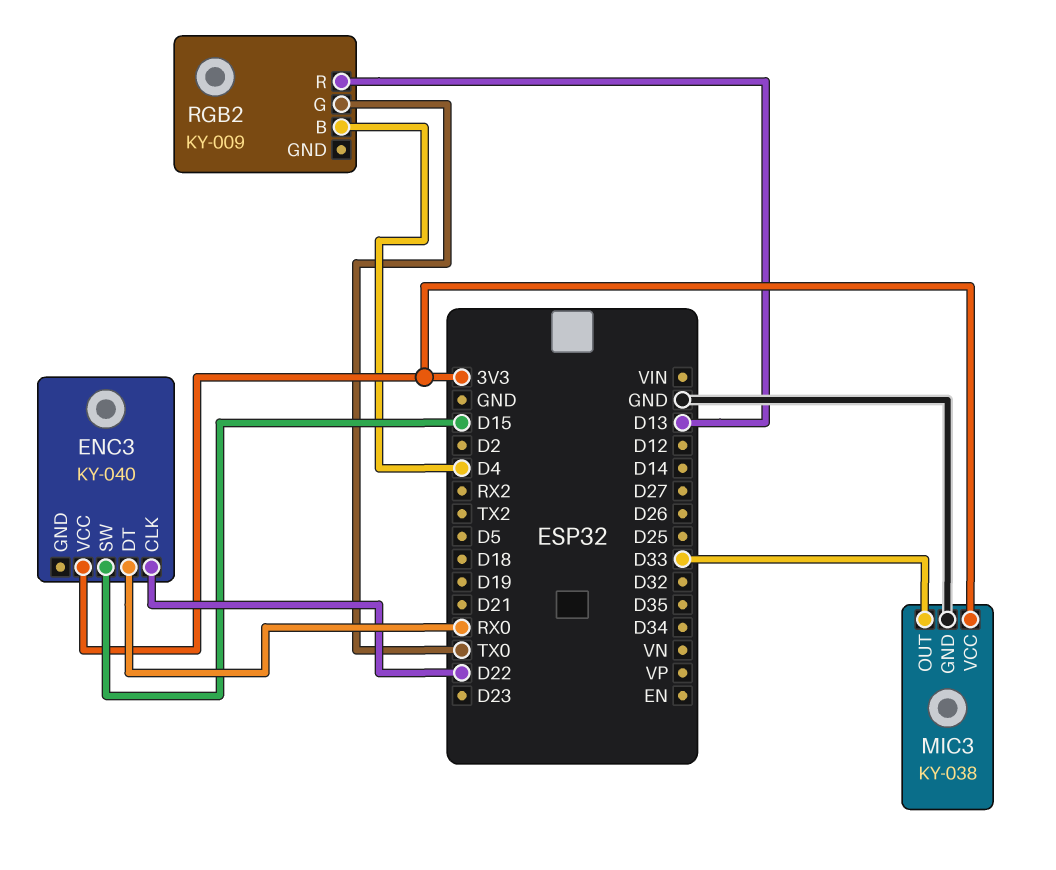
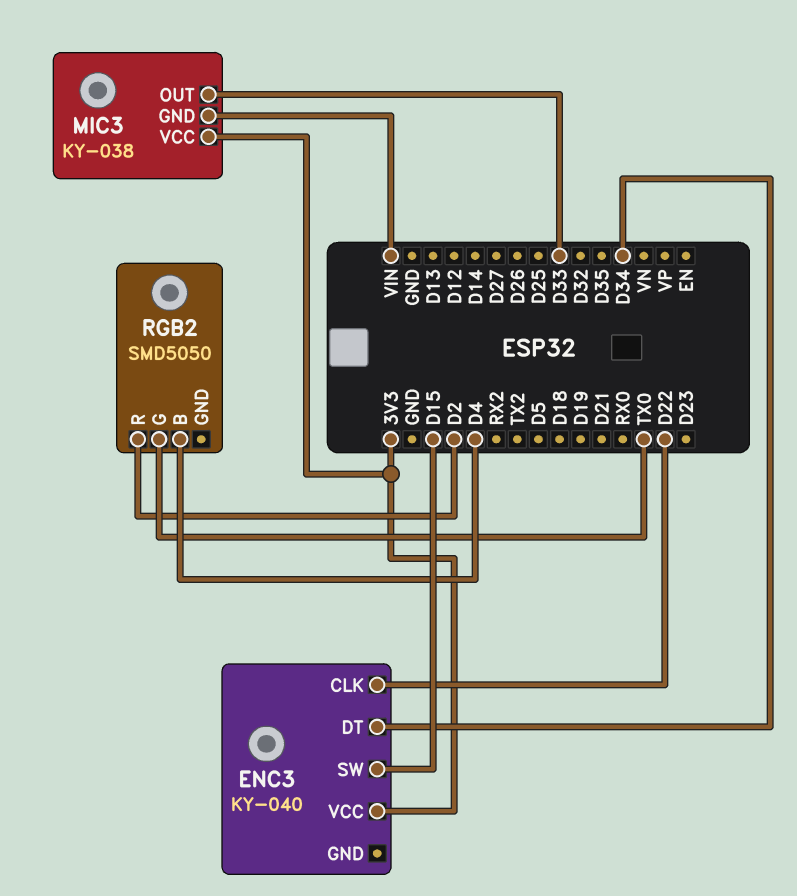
ENC3 pin DT: RX0 -> D34
MIC3 pin GND: GND -> VIN
RGB2: KY-009 -> SMD5050
RGB2 pin R: D13 -> D2

